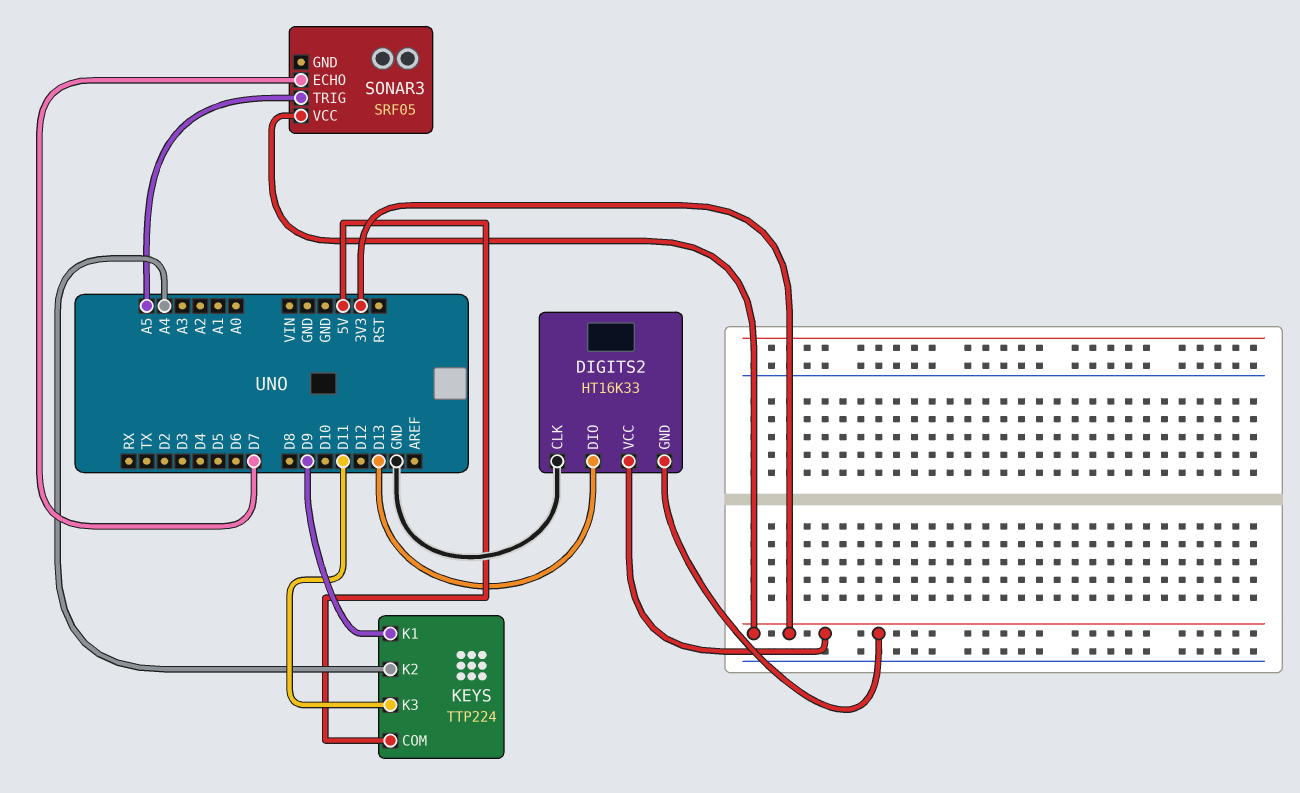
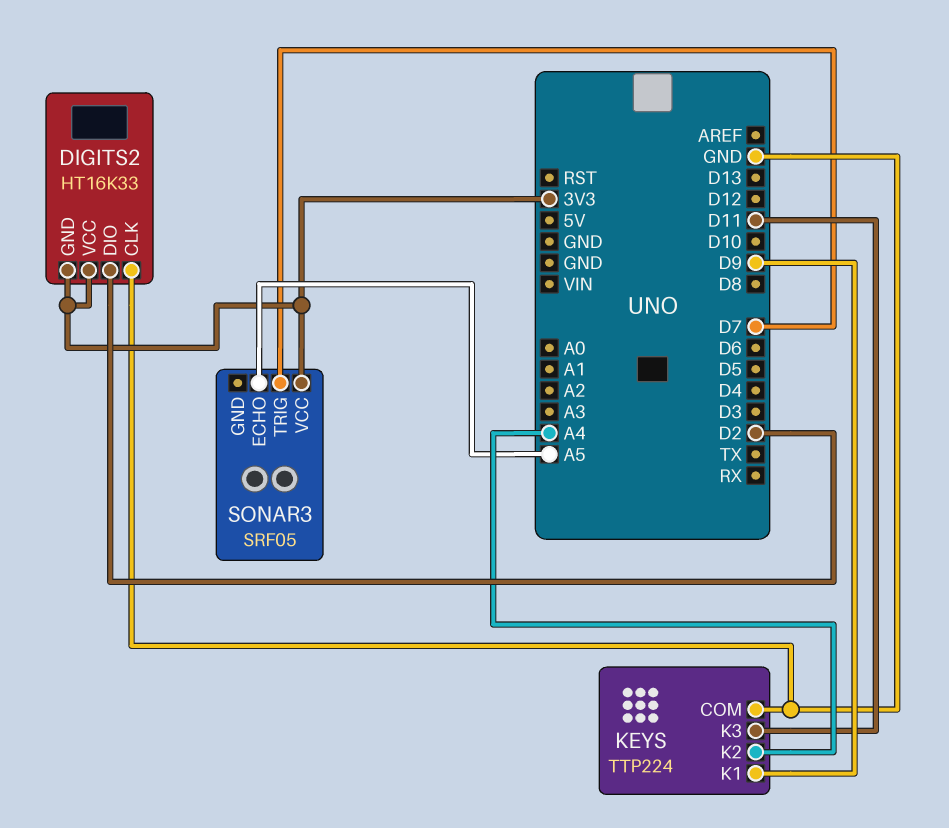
DIGITS2 pin DIO: D13 -> D2
KEYS pin COM: 5V -> GND
SONAR3 pin ECHO: D7 -> A5
SONAR3 pin TRIG: A5 -> D7

